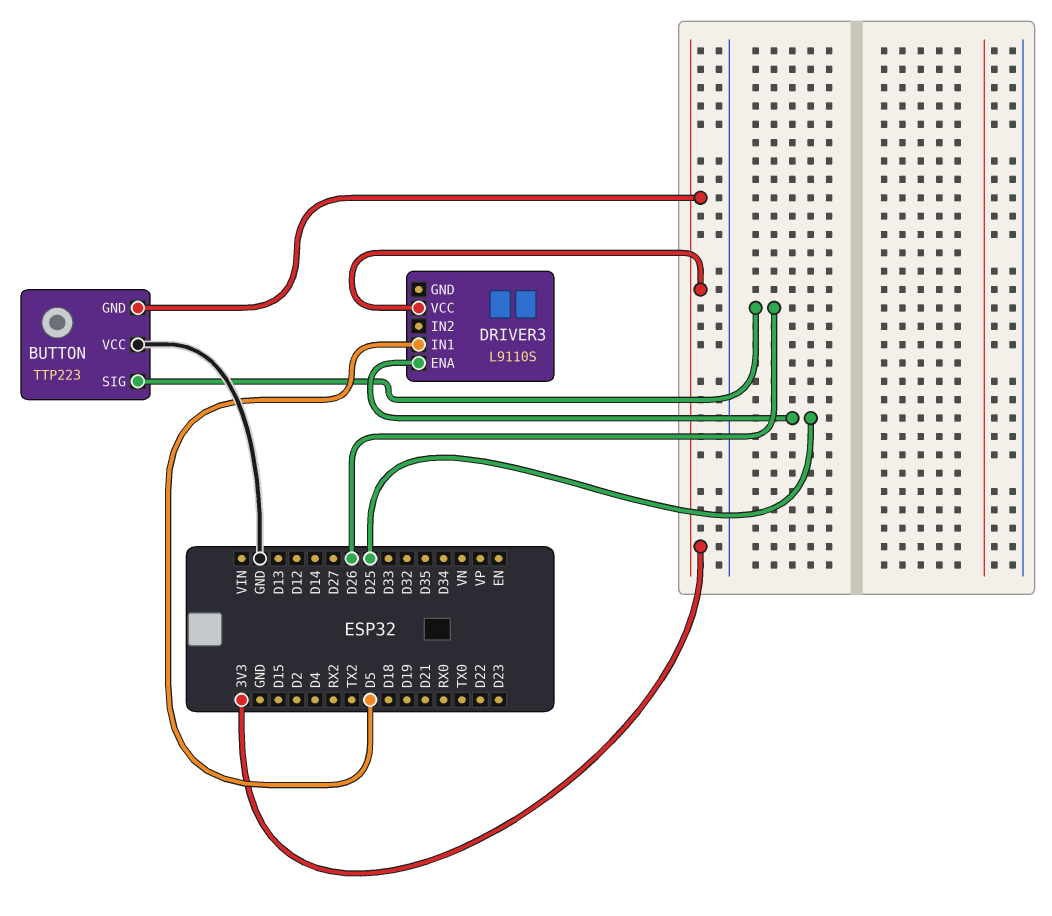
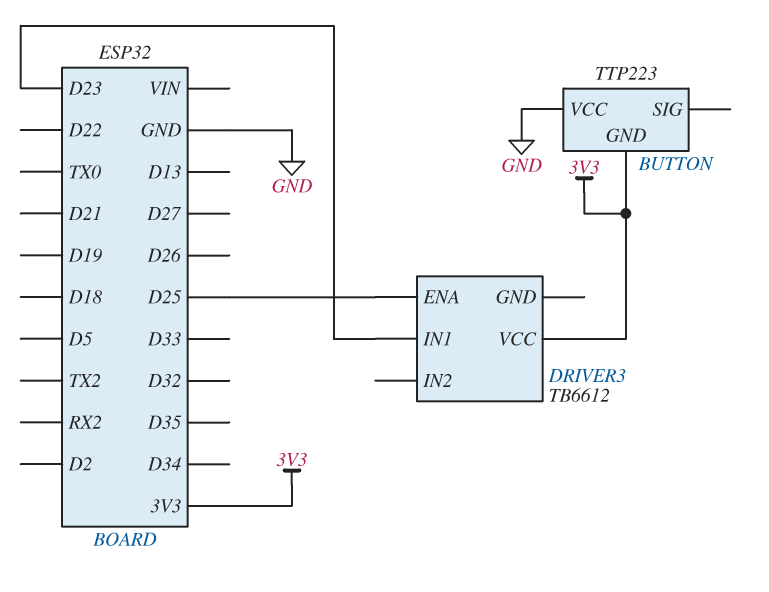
BUTTON pin SIG: D26 -> none
DRIVER3: L9110S -> TB6612
DRIVER3 pin IN1: D5 -> D23

